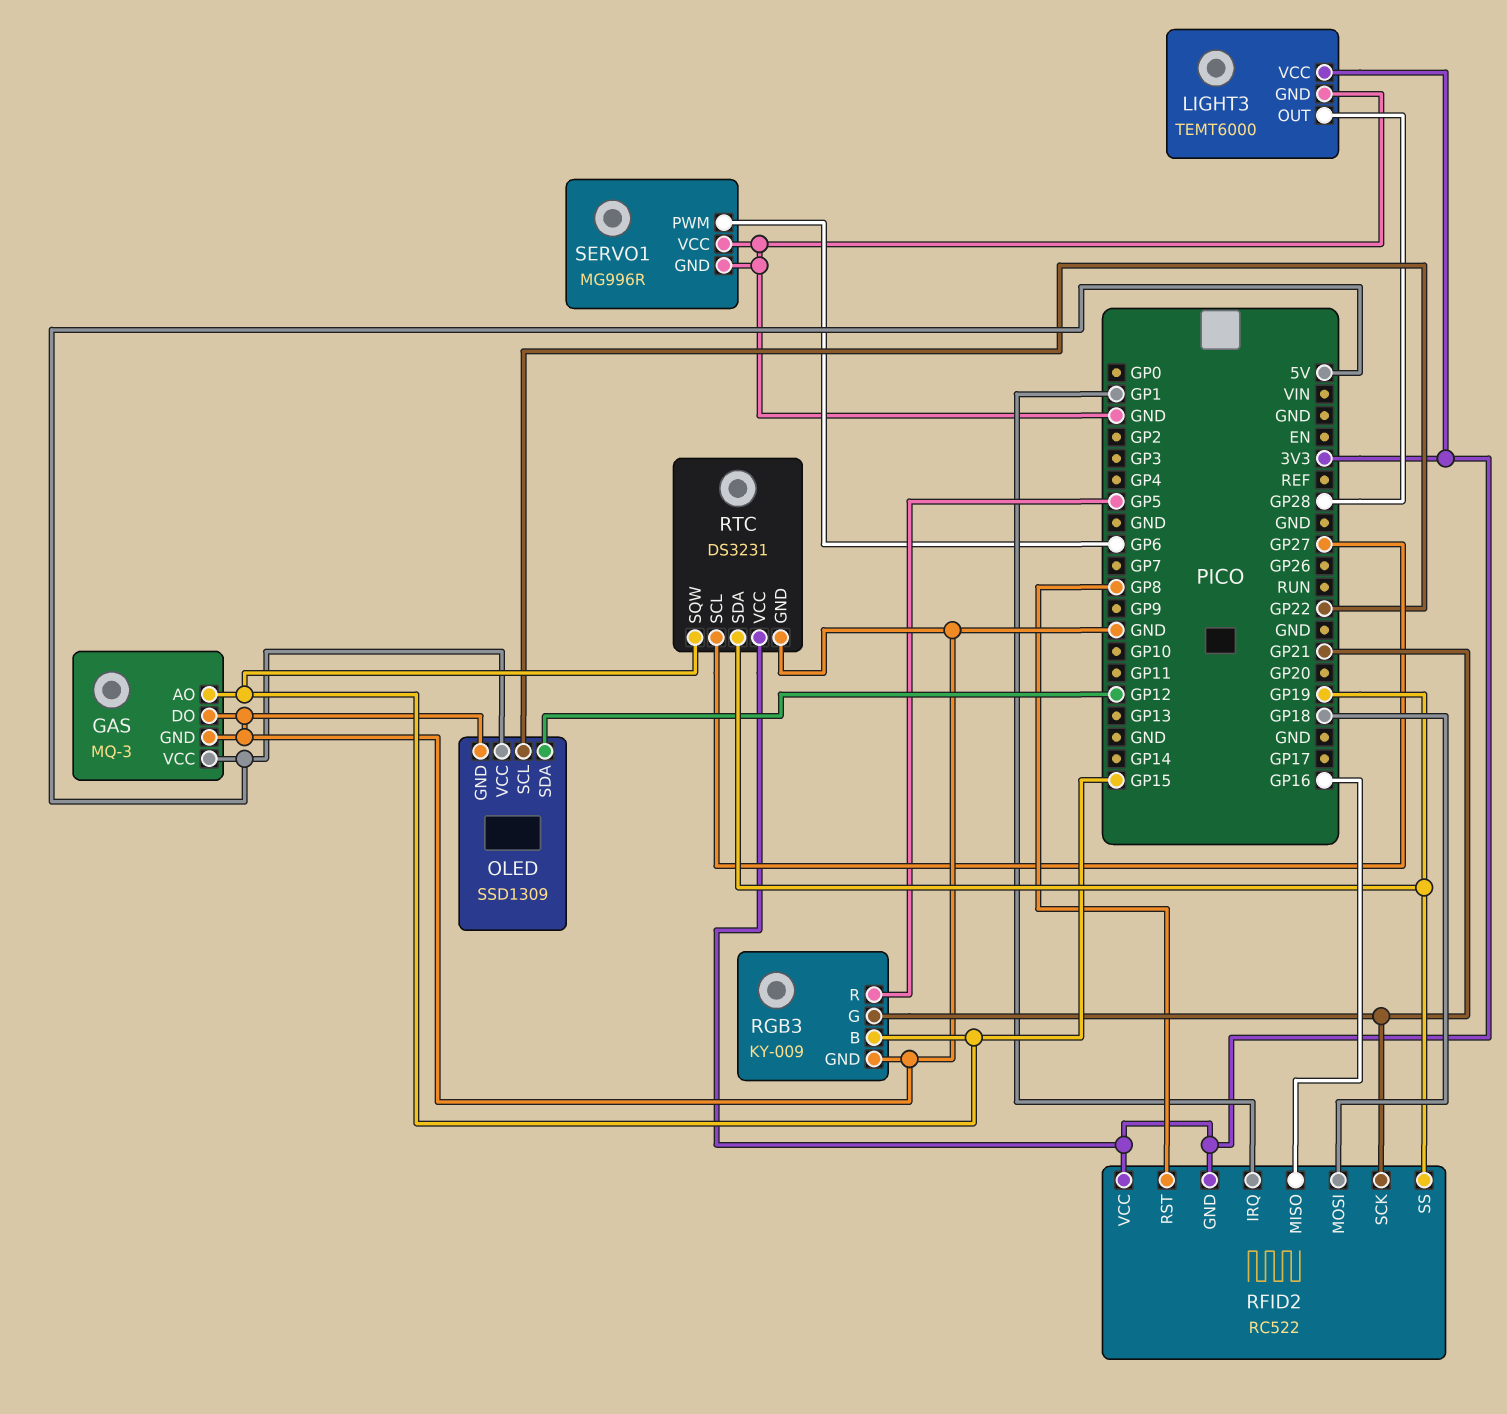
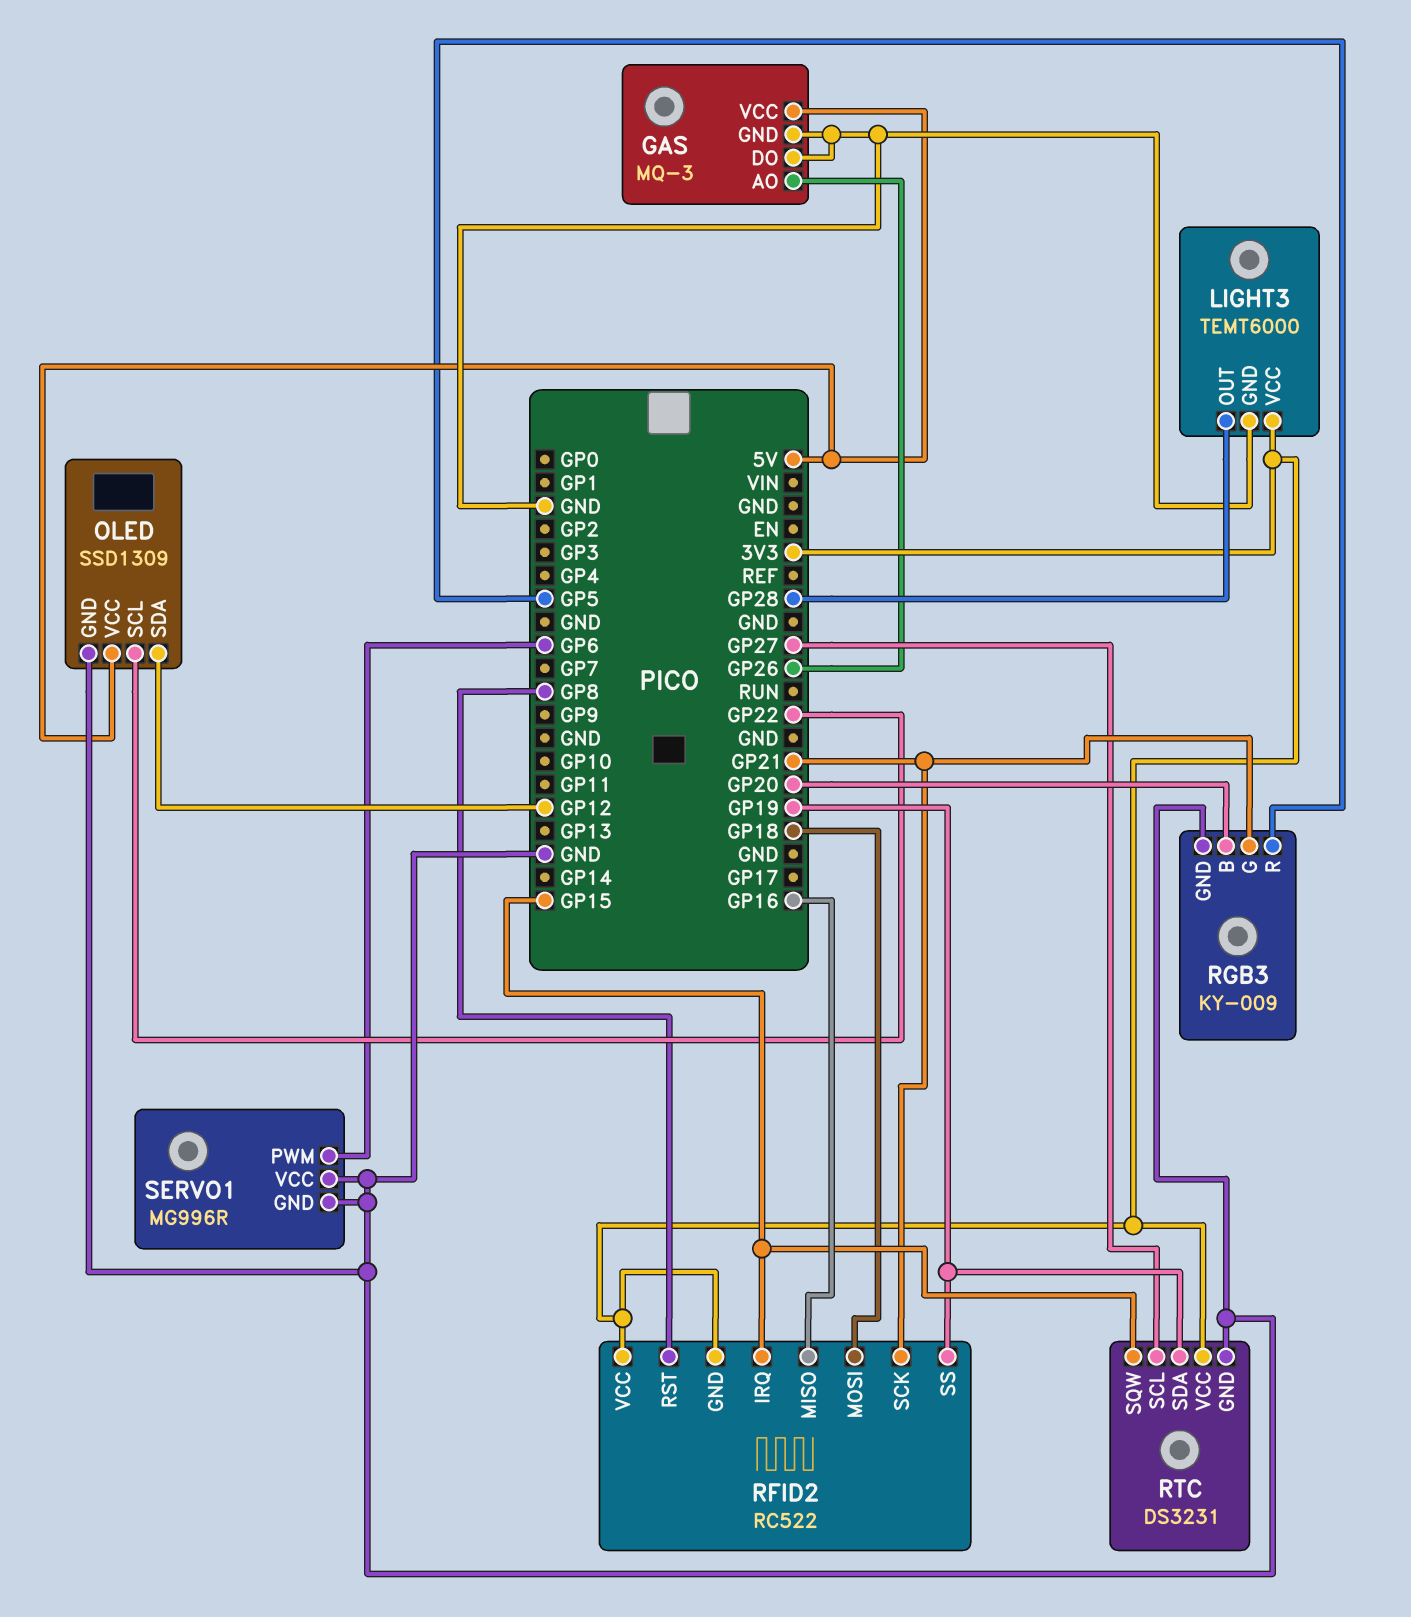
GAS pin AO: GP15 -> GP26
RFID2 pin IRQ: GP1 -> GP15
RGB3 pin B: GP15 -> GP20

